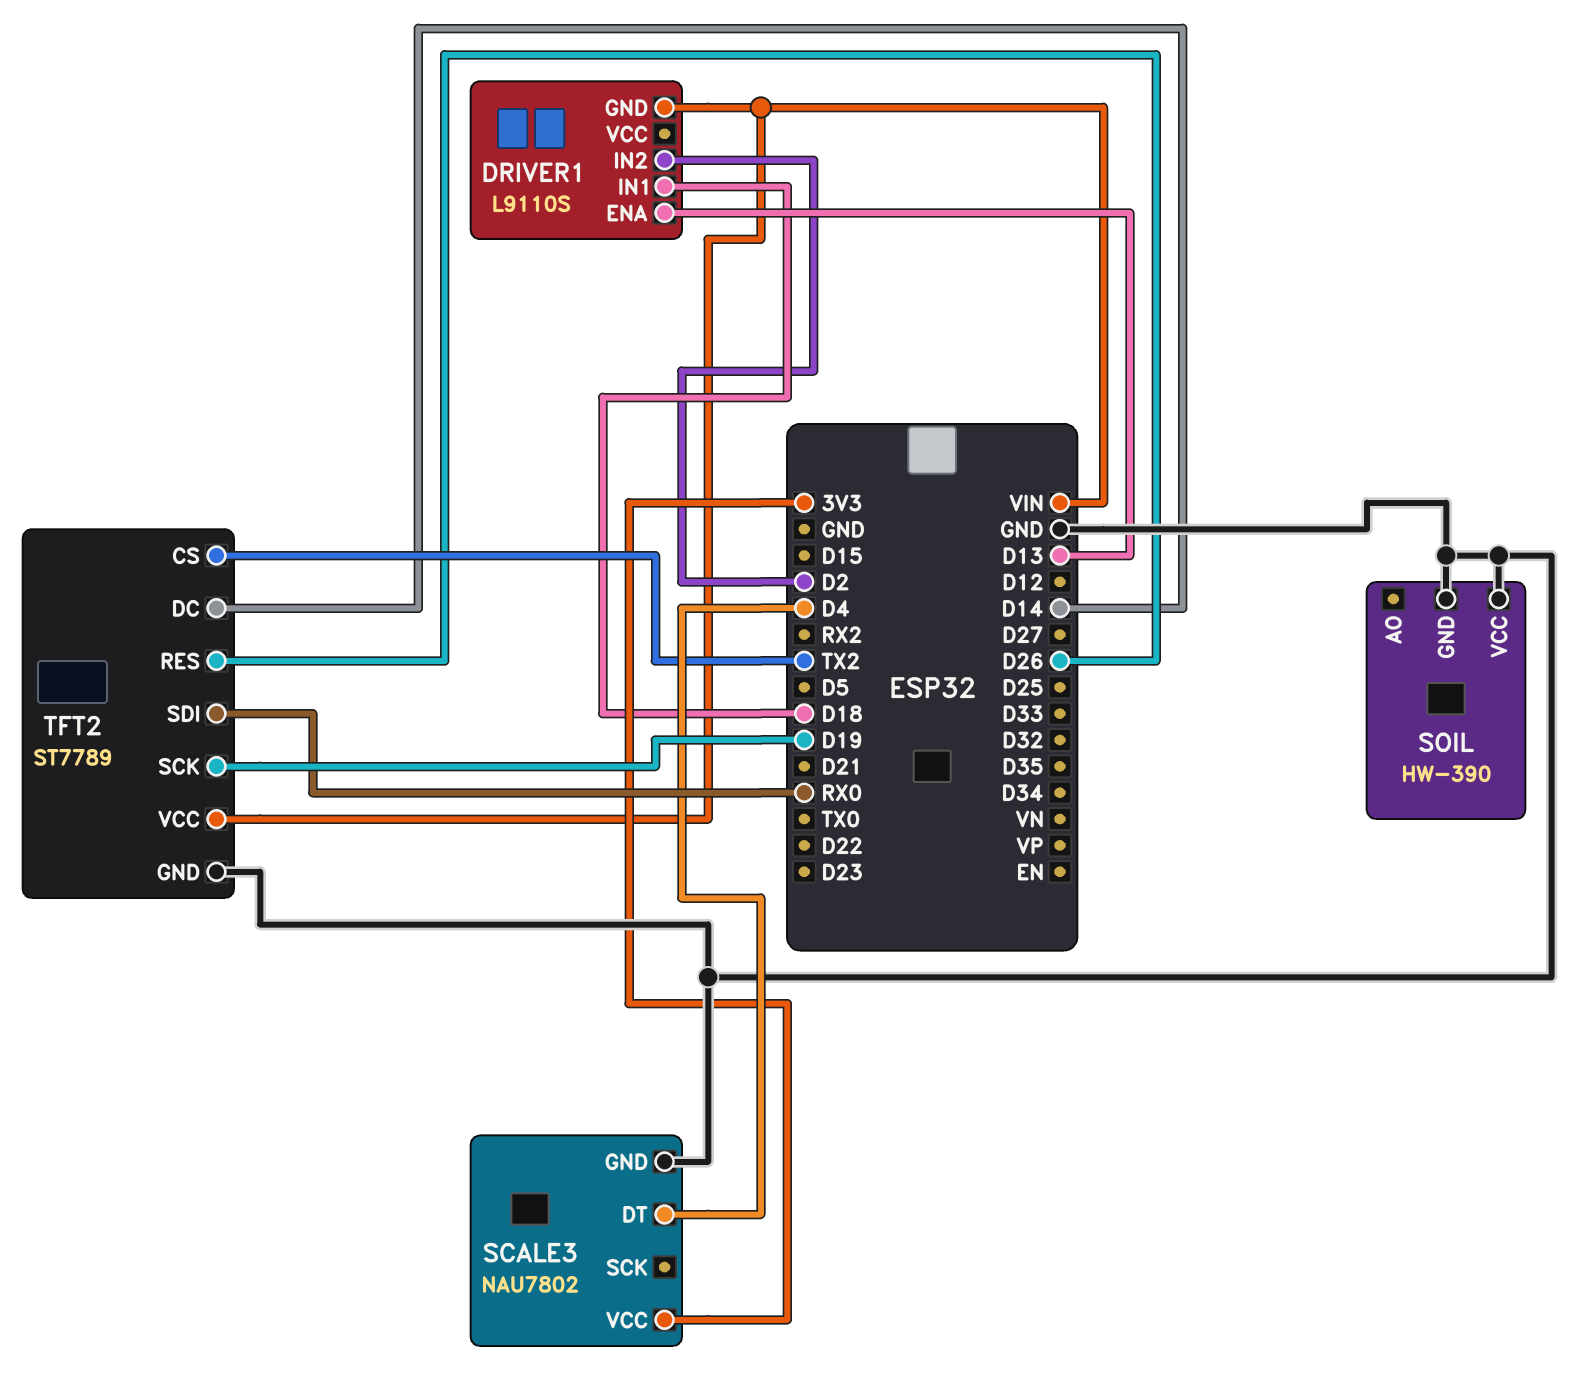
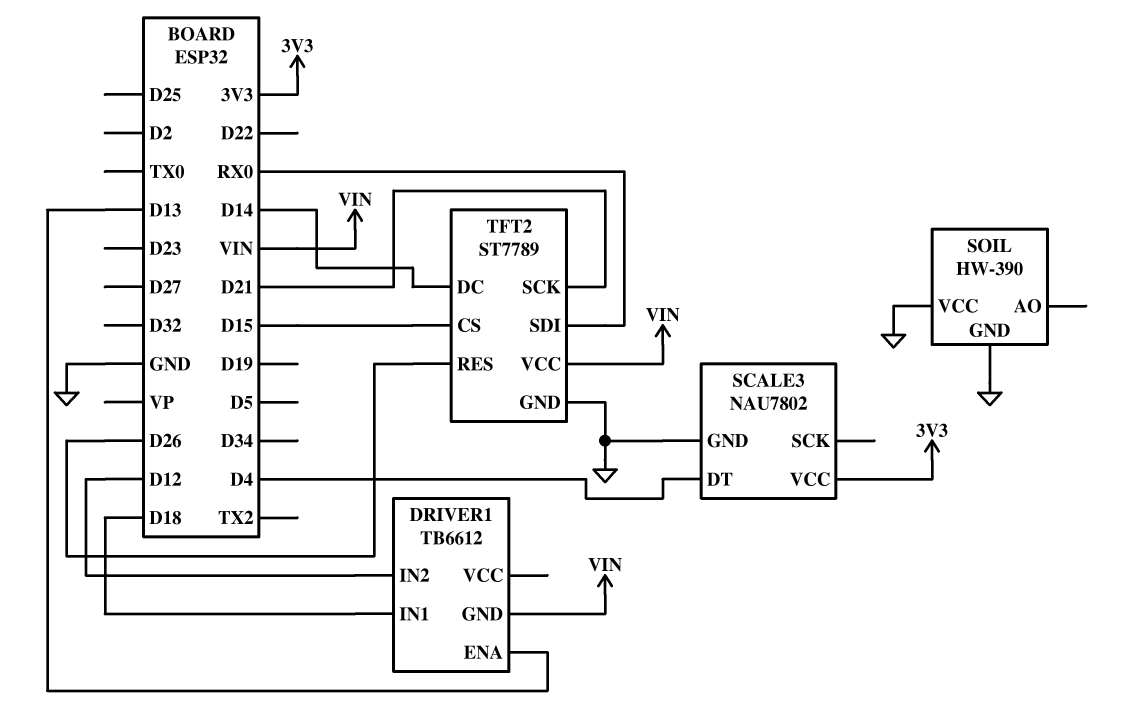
DRIVER1: L9110S -> TB6612
DRIVER1 pin IN2: D2 -> D12
TFT2 pin CS: TX2 -> D15
TFT2 pin SCK: D19 -> D21

